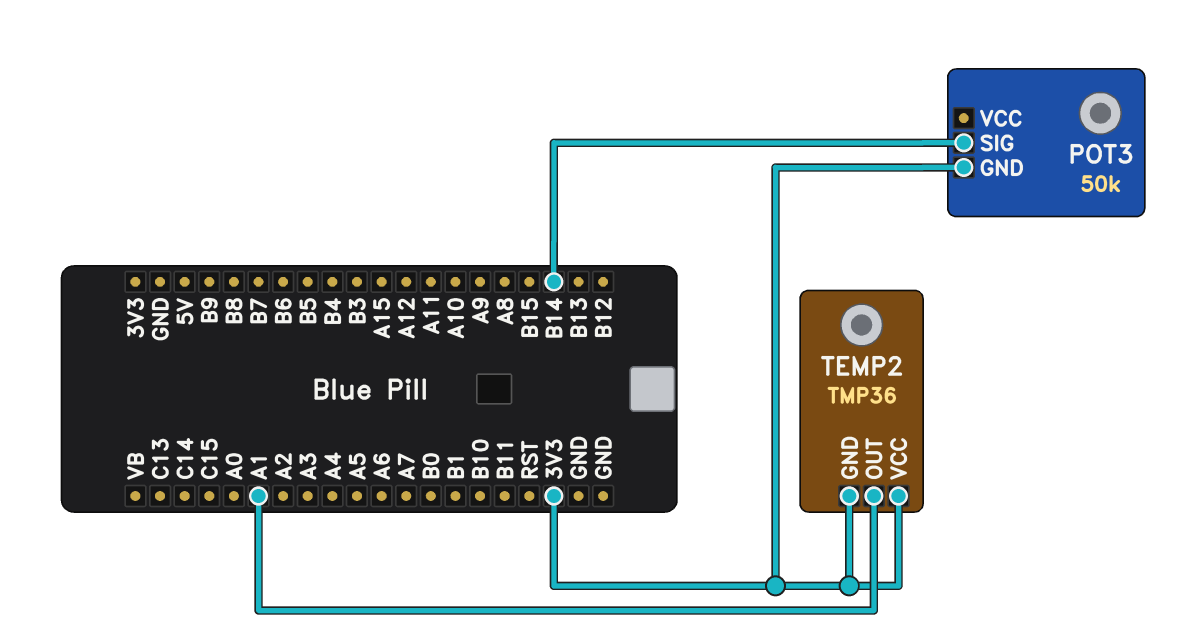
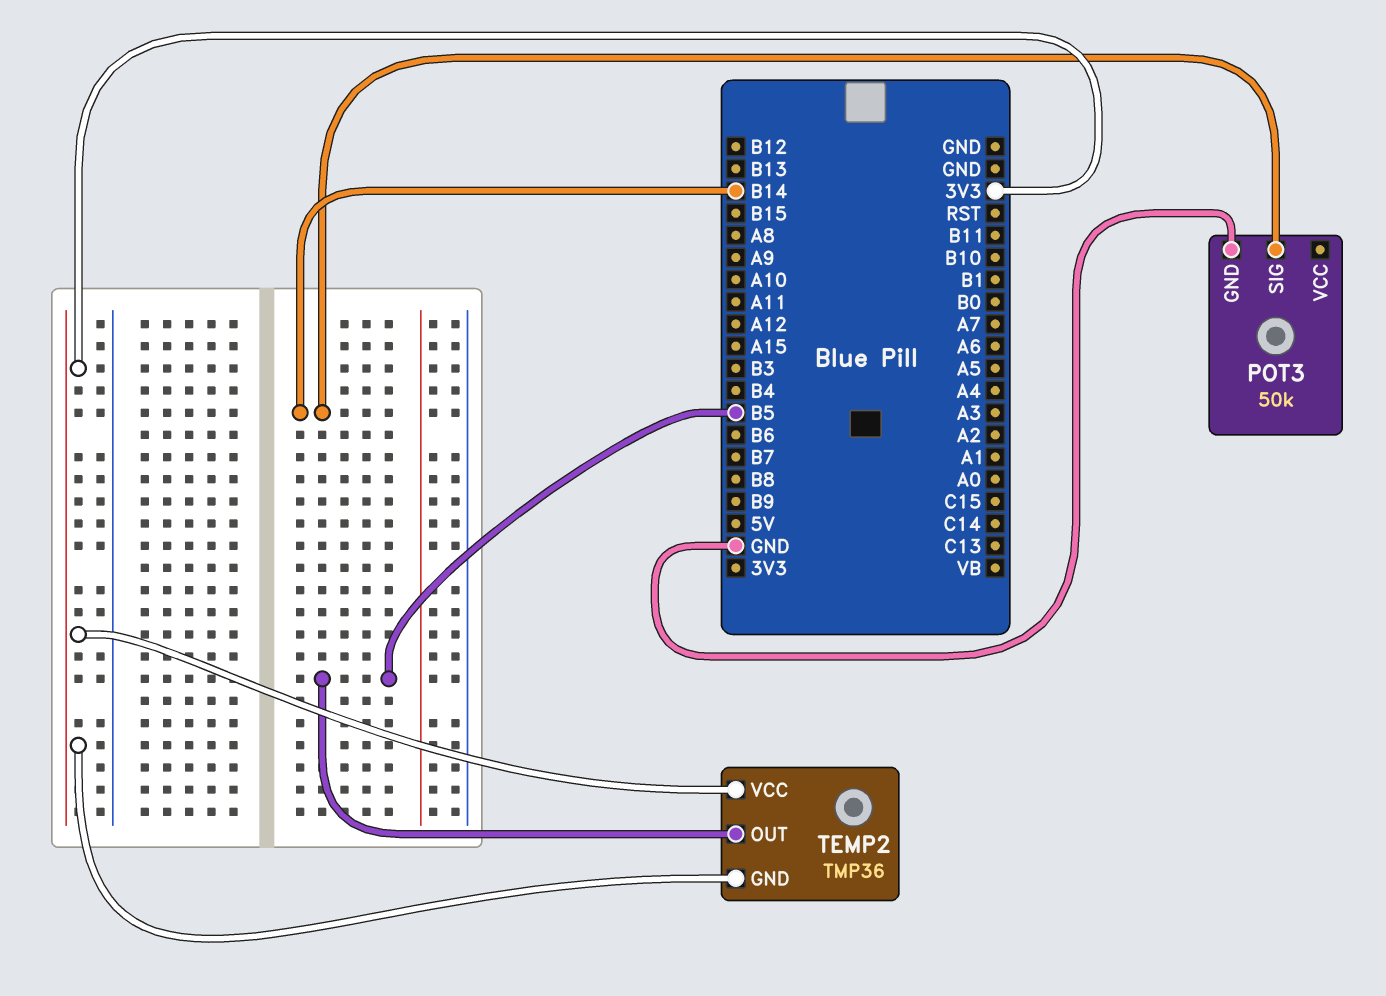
POT3 pin GND: 3V3 -> GND
TEMP2 pin OUT: A1 -> B5

